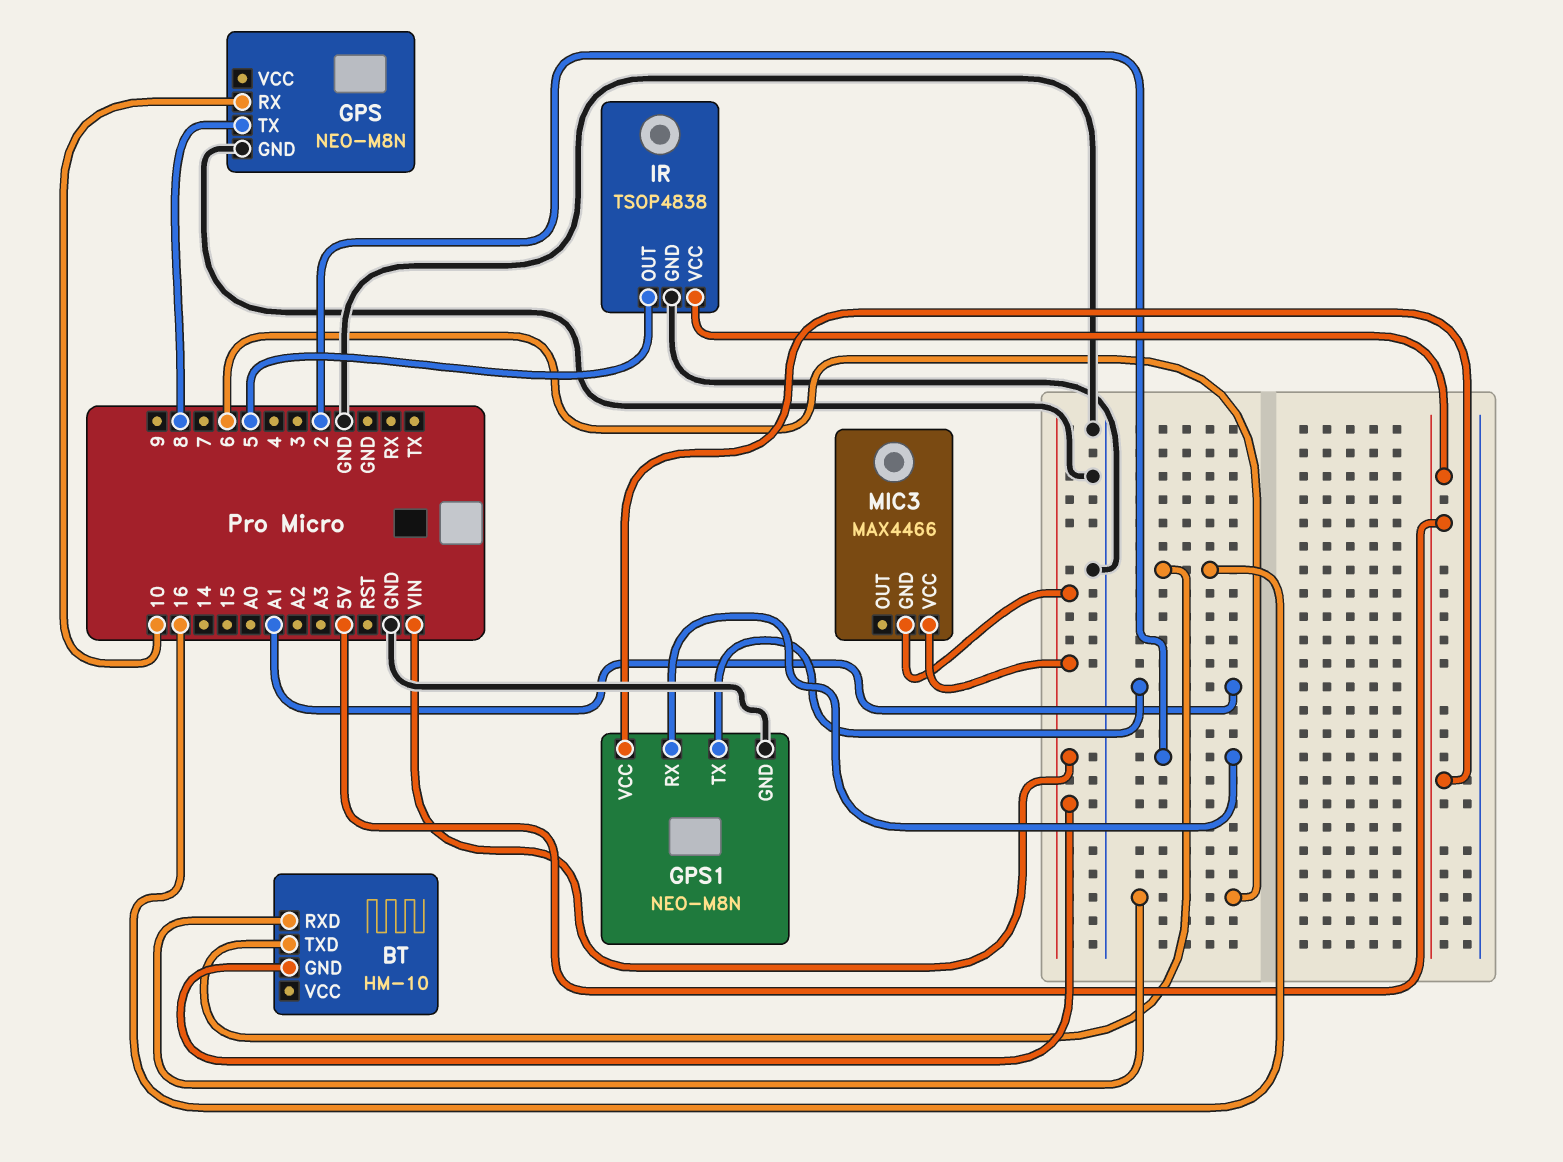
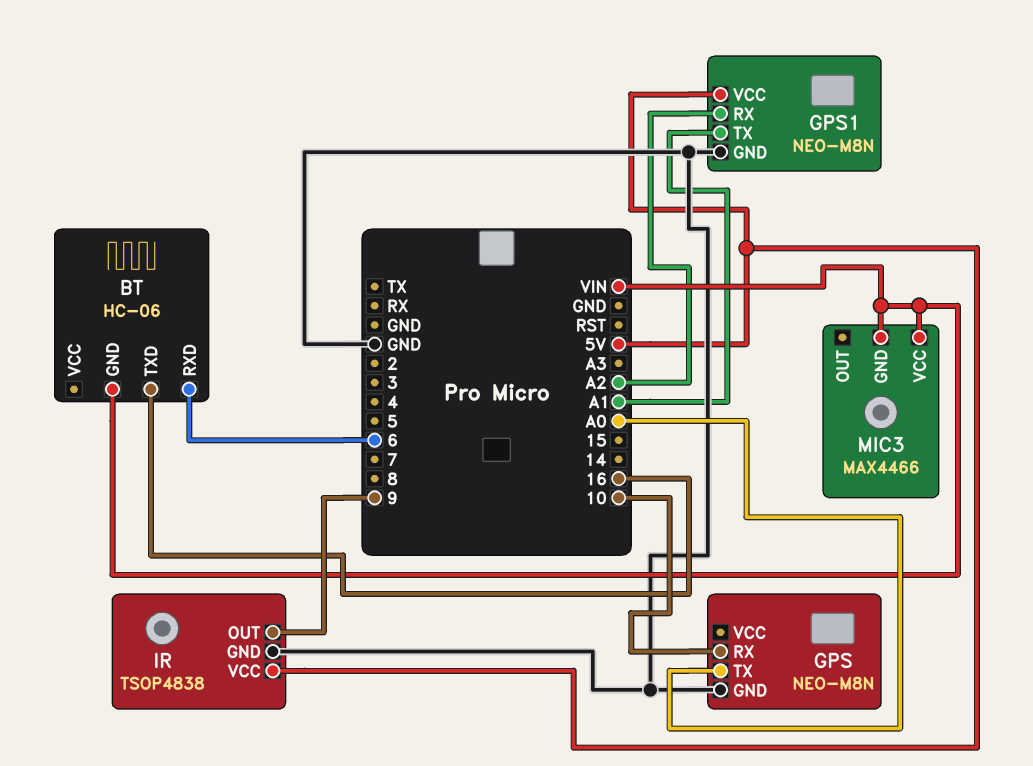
BT: HM-10 -> HC-06
GPS pin TX: 8 -> A0
GPS1 pin RX: 2 -> A2
IR pin OUT: 5 -> 9

